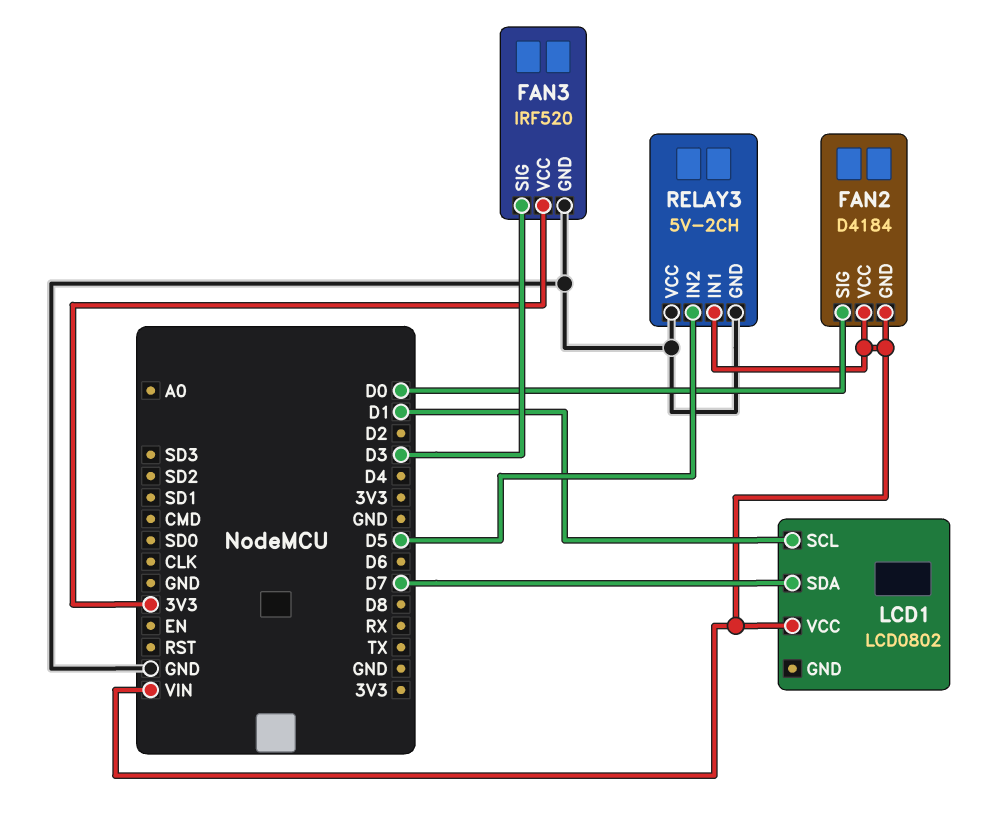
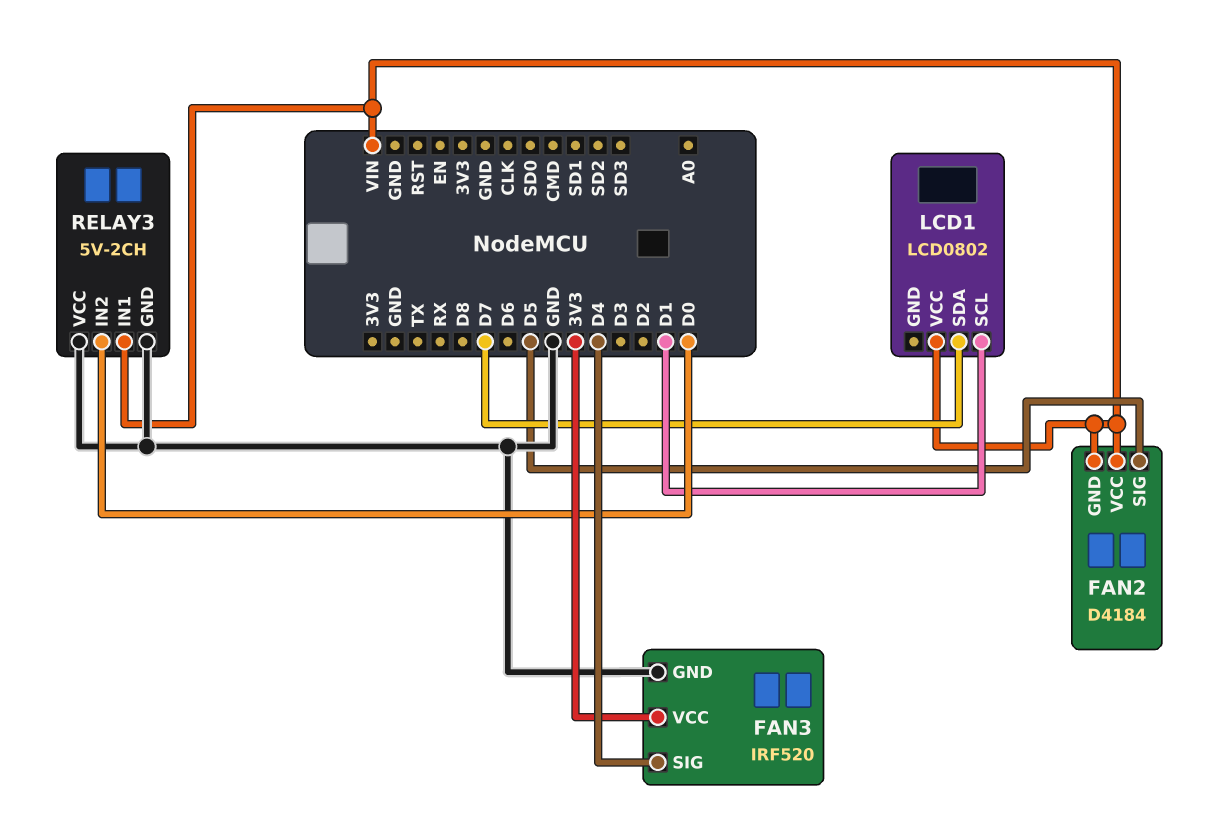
FAN2 pin SIG: D0 -> D5
FAN3 pin SIG: D3 -> D4
RELAY3 pin IN2: D5 -> D0

